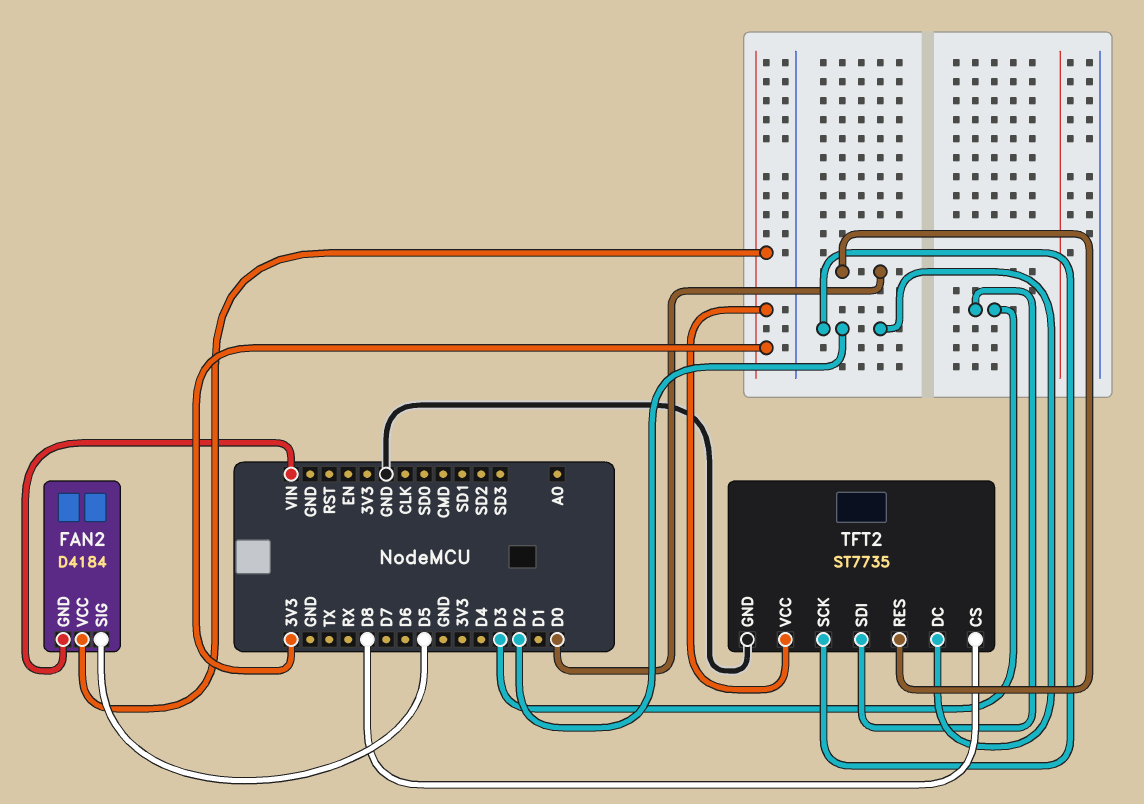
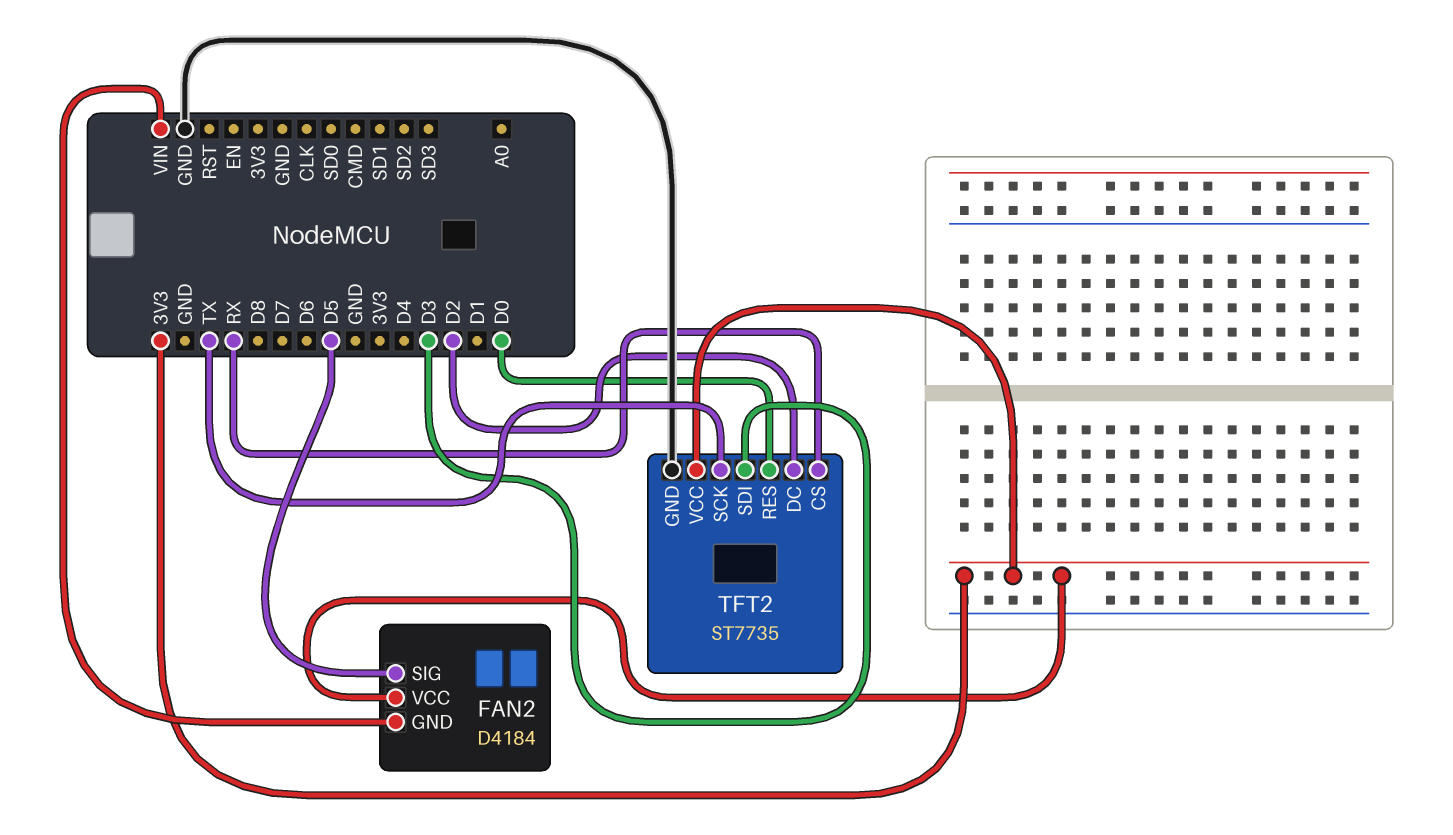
TFT2 pin CS: D8 -> RX
TFT2 pin SCK: D2 -> TX

